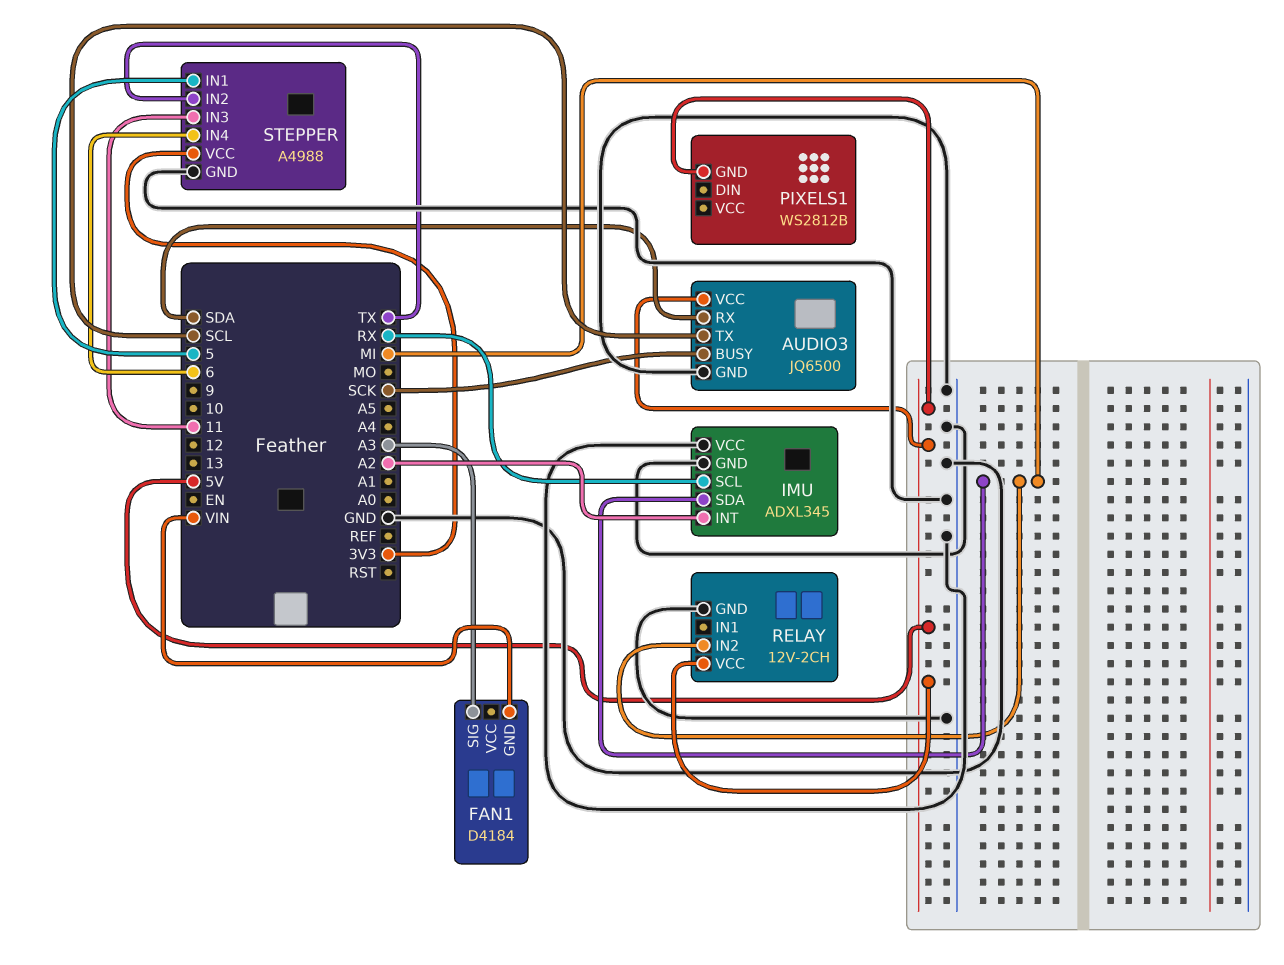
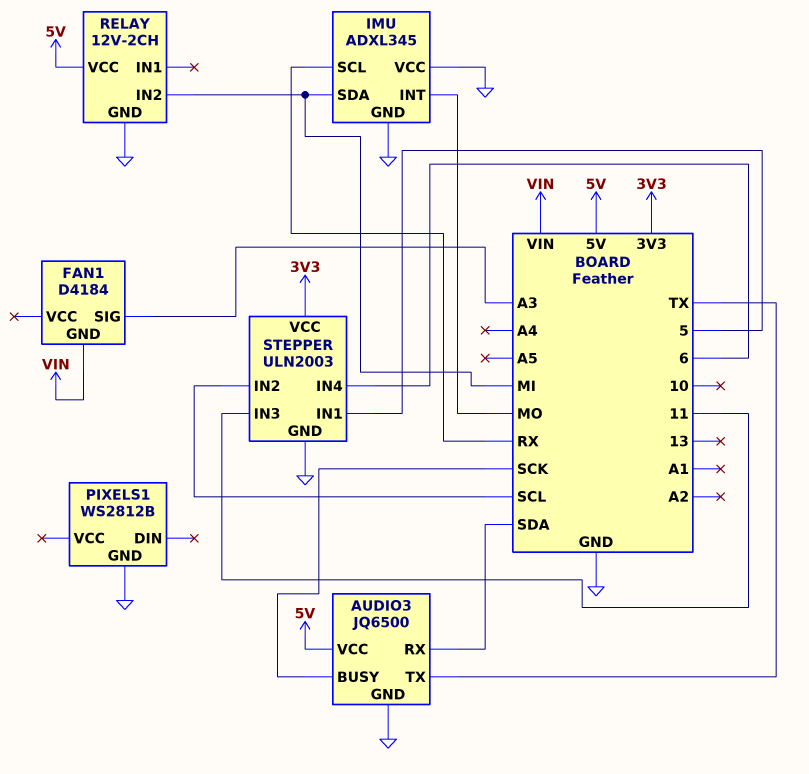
AUDIO3 pin TX: SCL -> TX
IMU pin INT: A2 -> MO
PIXELS1 pin GND: 5V -> GND
STEPPER: A4988 -> ULN2003
STEPPER pin IN2: TX -> SCL

